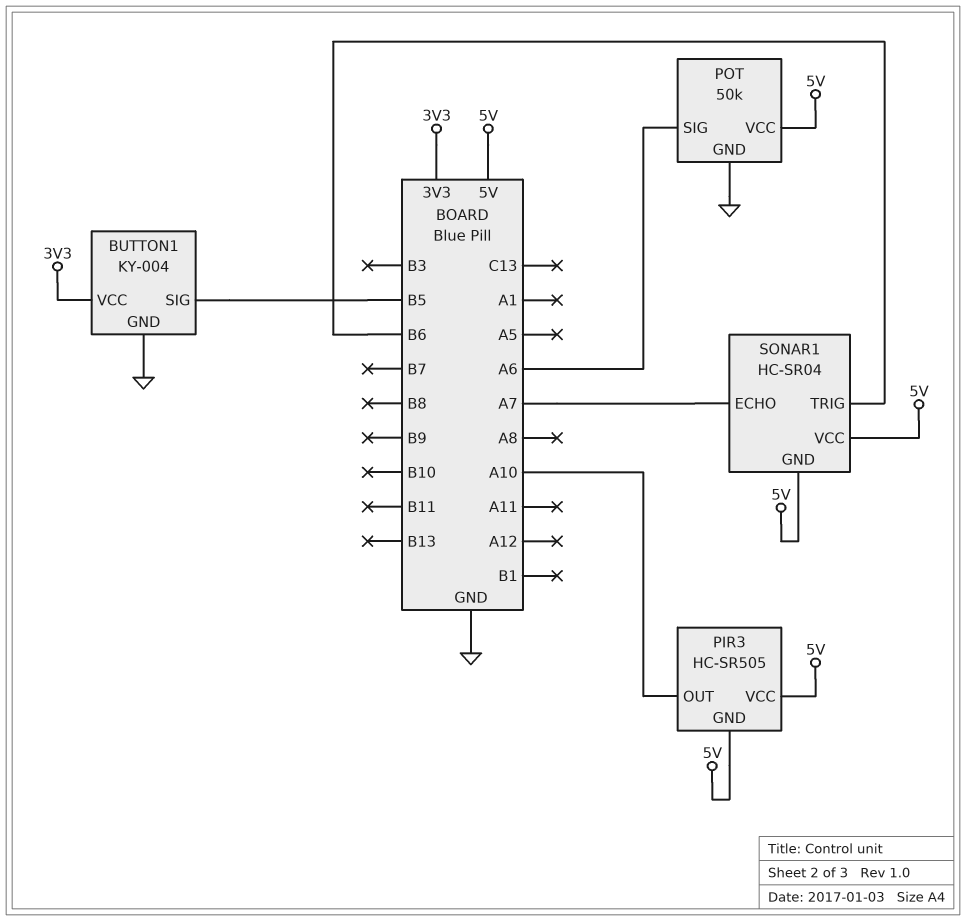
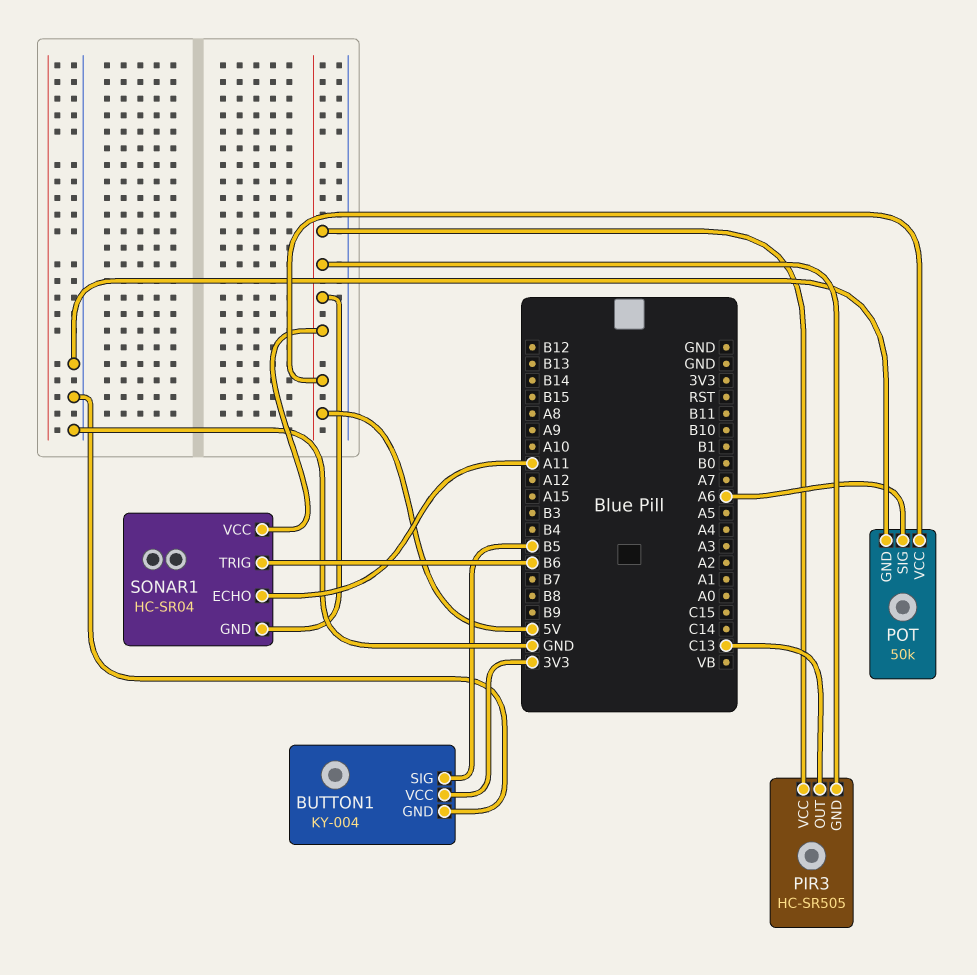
PIR3 pin OUT: A10 -> C13
SONAR1 pin ECHO: A7 -> A11

